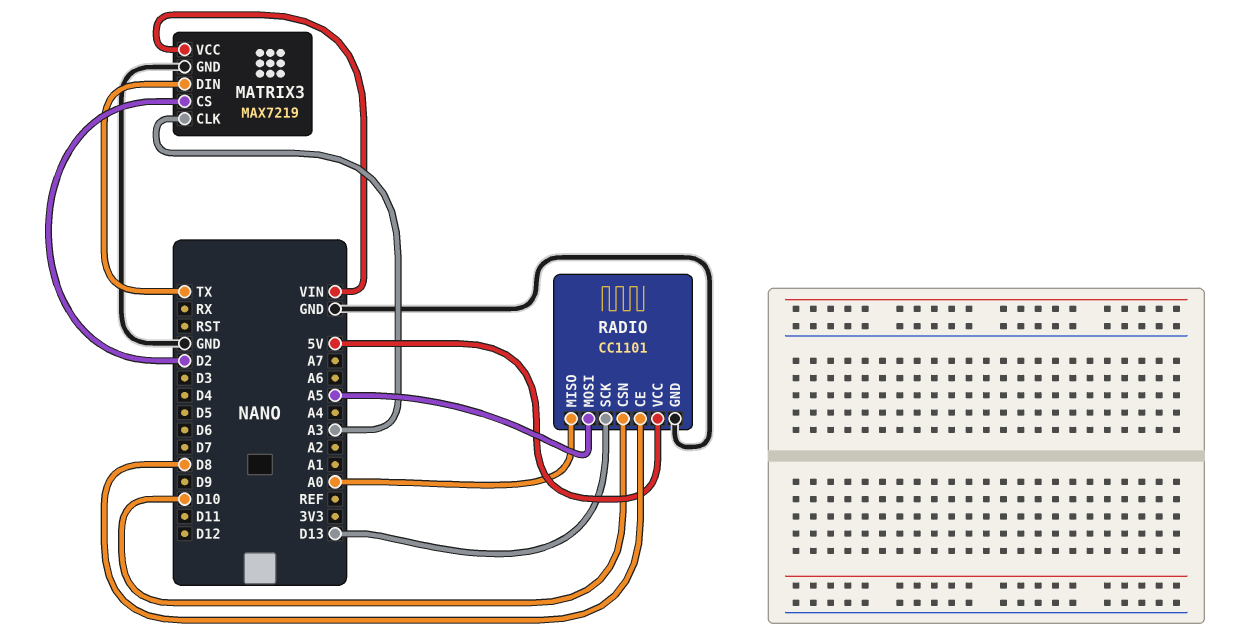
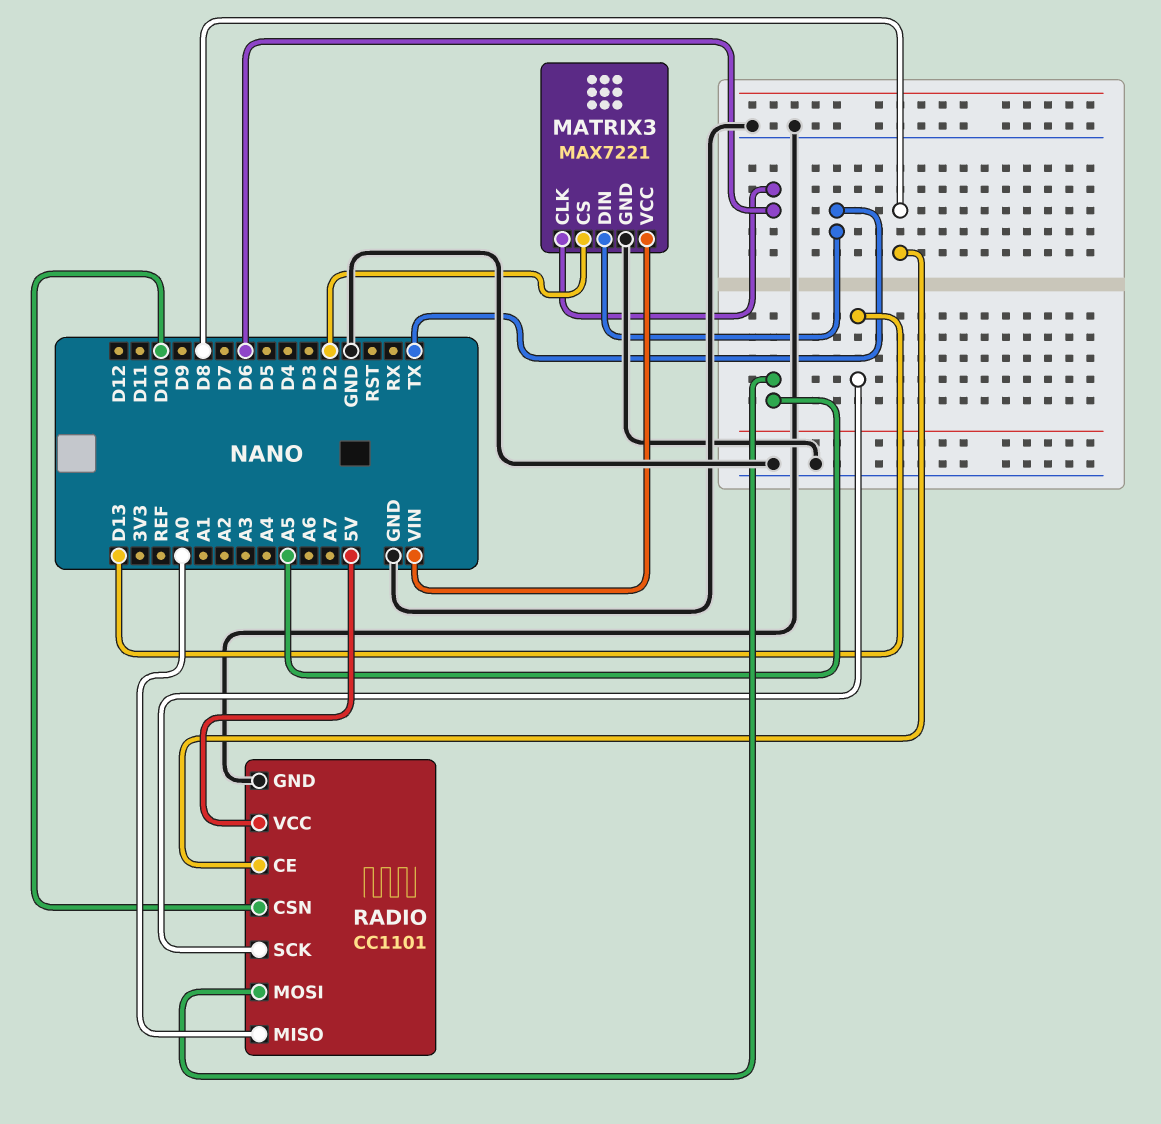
MATRIX3: MAX7219 -> MAX7221
MATRIX3 pin CLK: A3 -> D6

